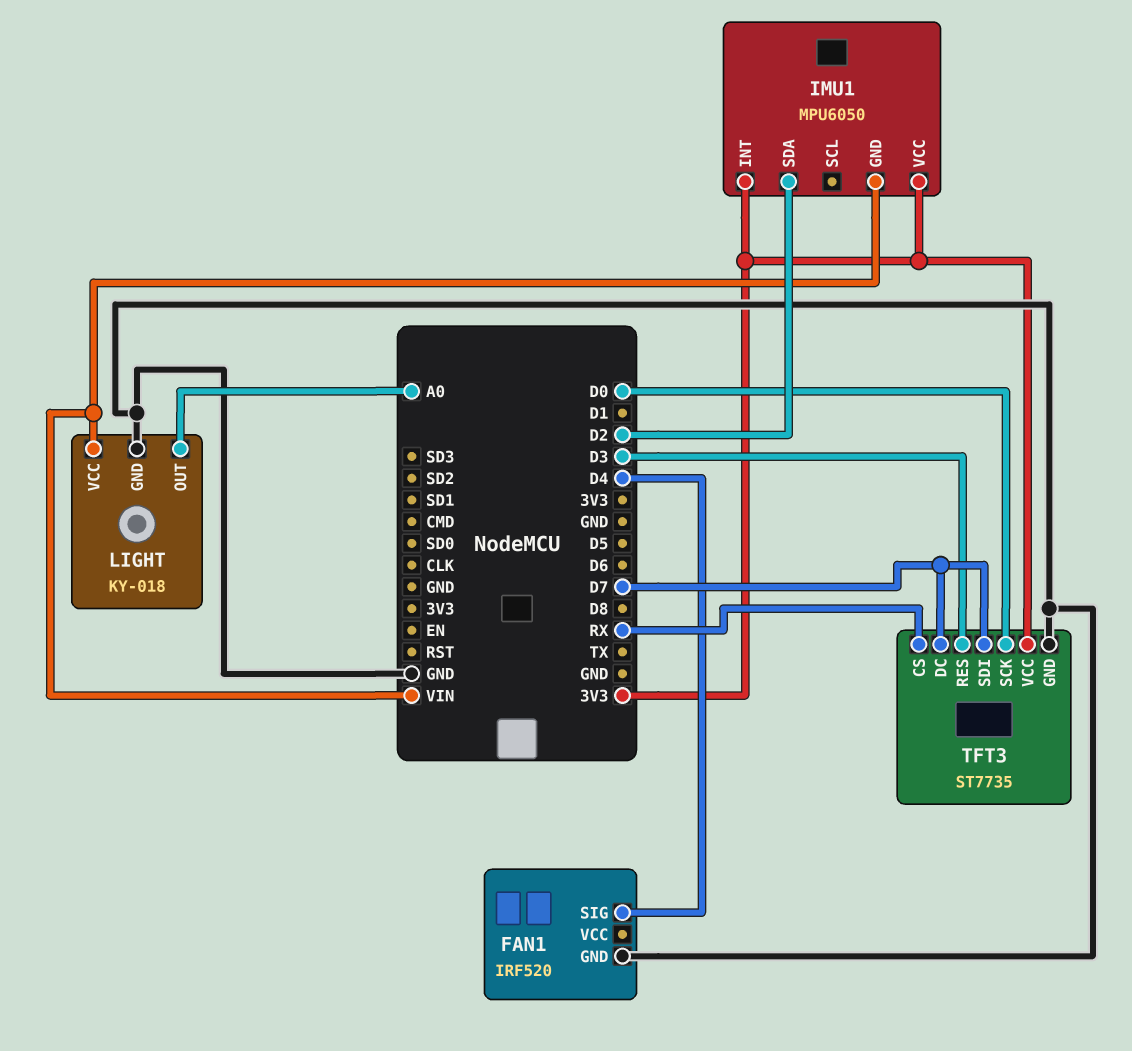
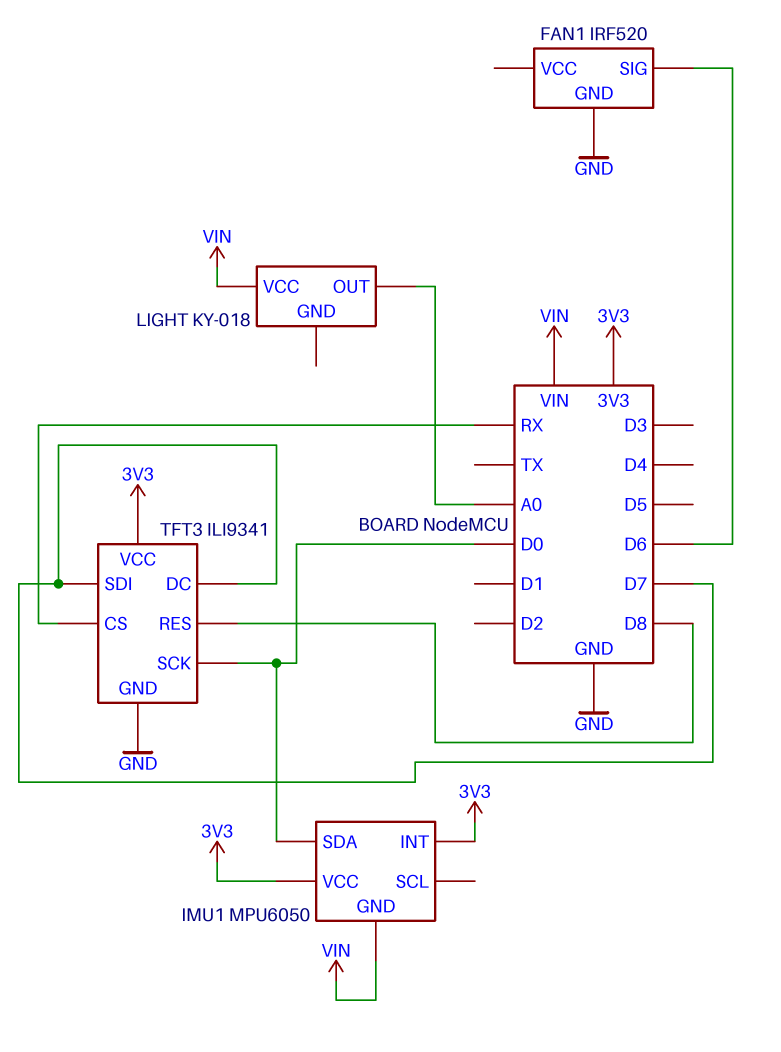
FAN1 pin SIG: D4 -> D6
IMU1 pin SDA: D2 -> D0
LIGHT pin GND: GND -> none
TFT3: ST7735 -> ILI9341
TFT3 pin RES: D3 -> D8

